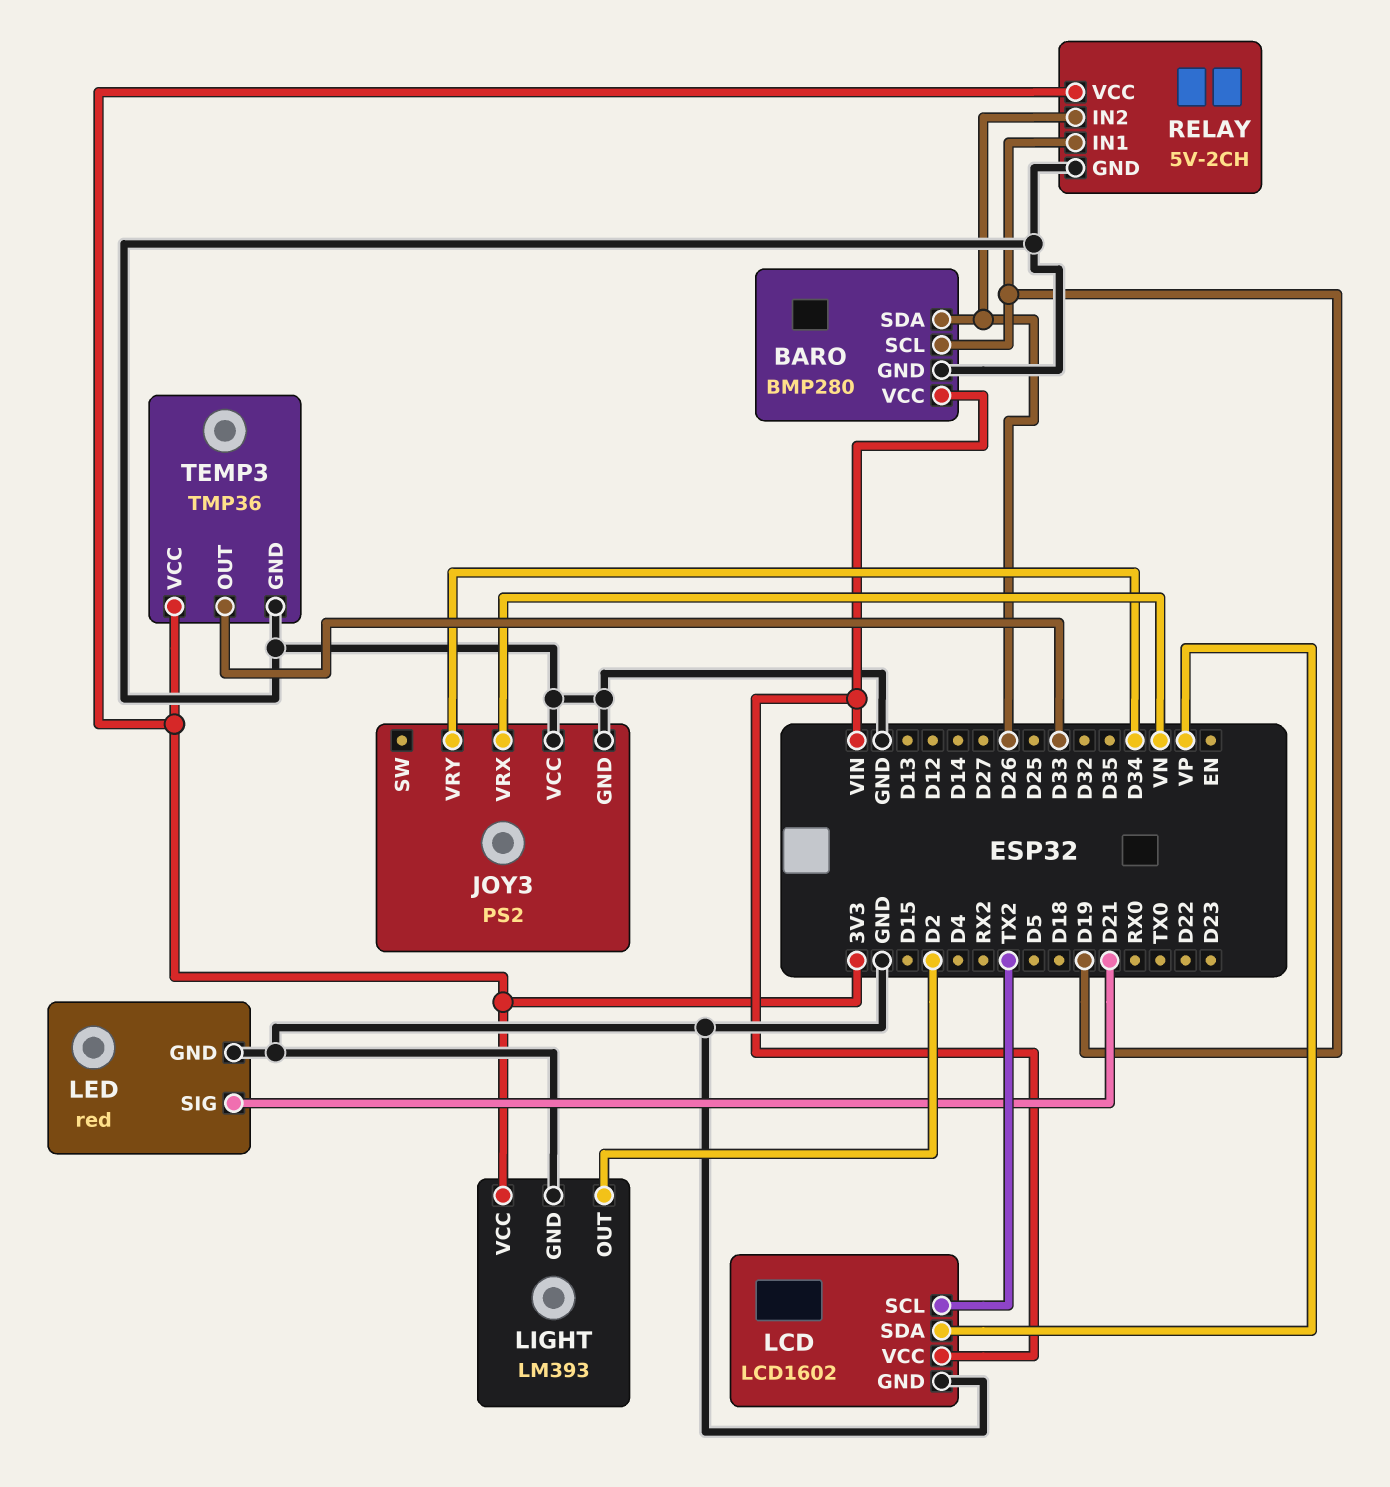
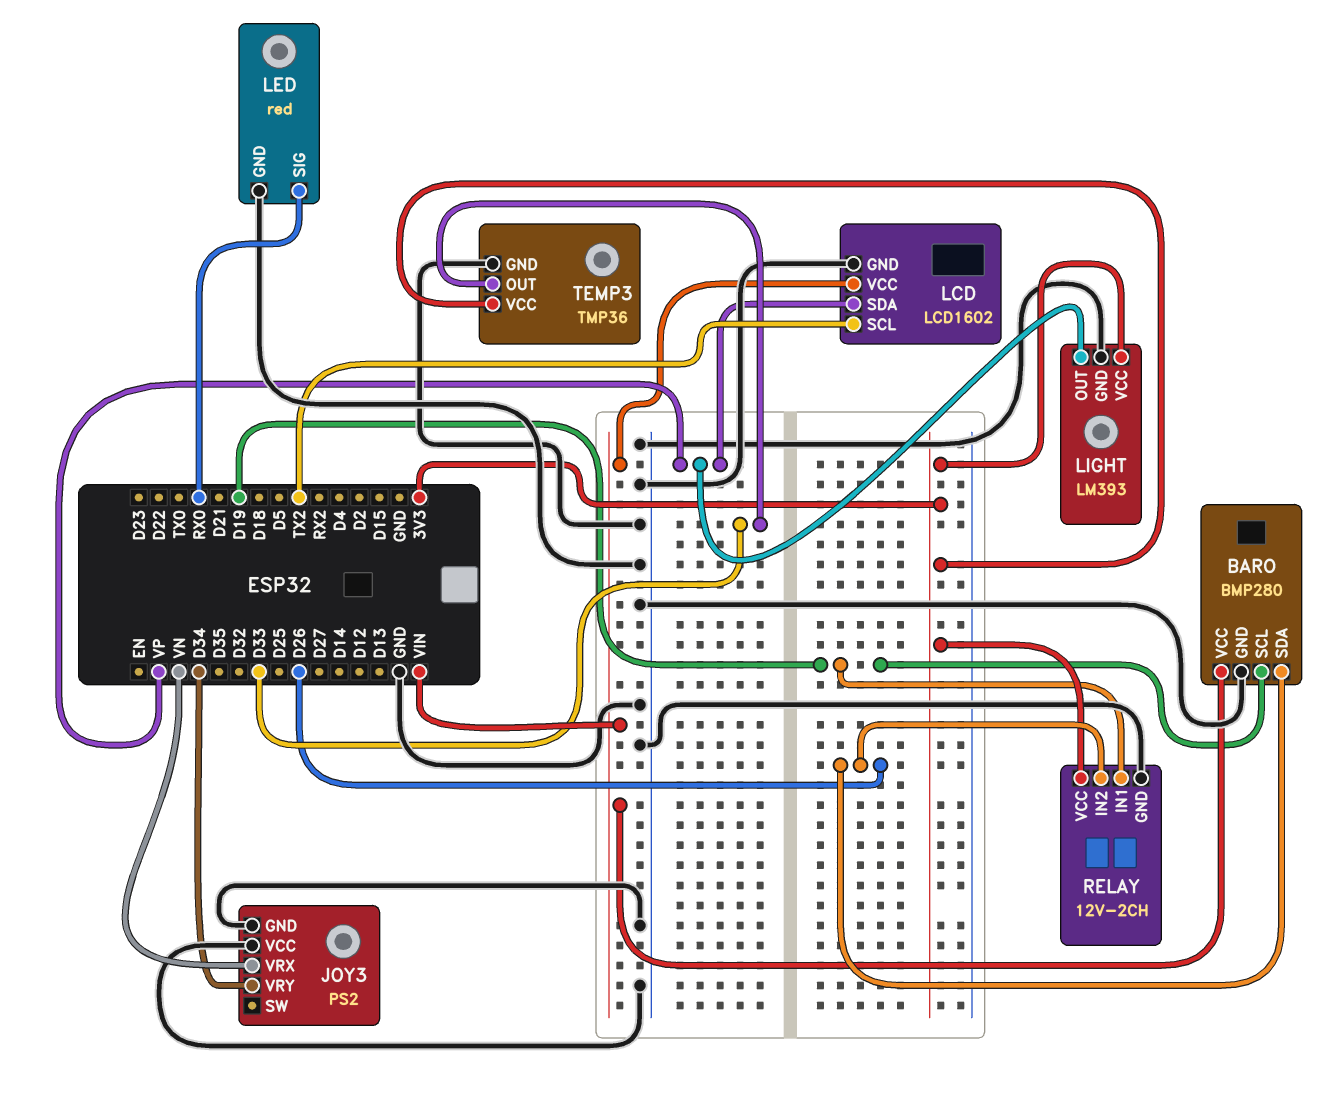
LED pin SIG: D21 -> RX0
LIGHT pin OUT: D2 -> VP
RELAY: 5V-2CH -> 12V-2CH

